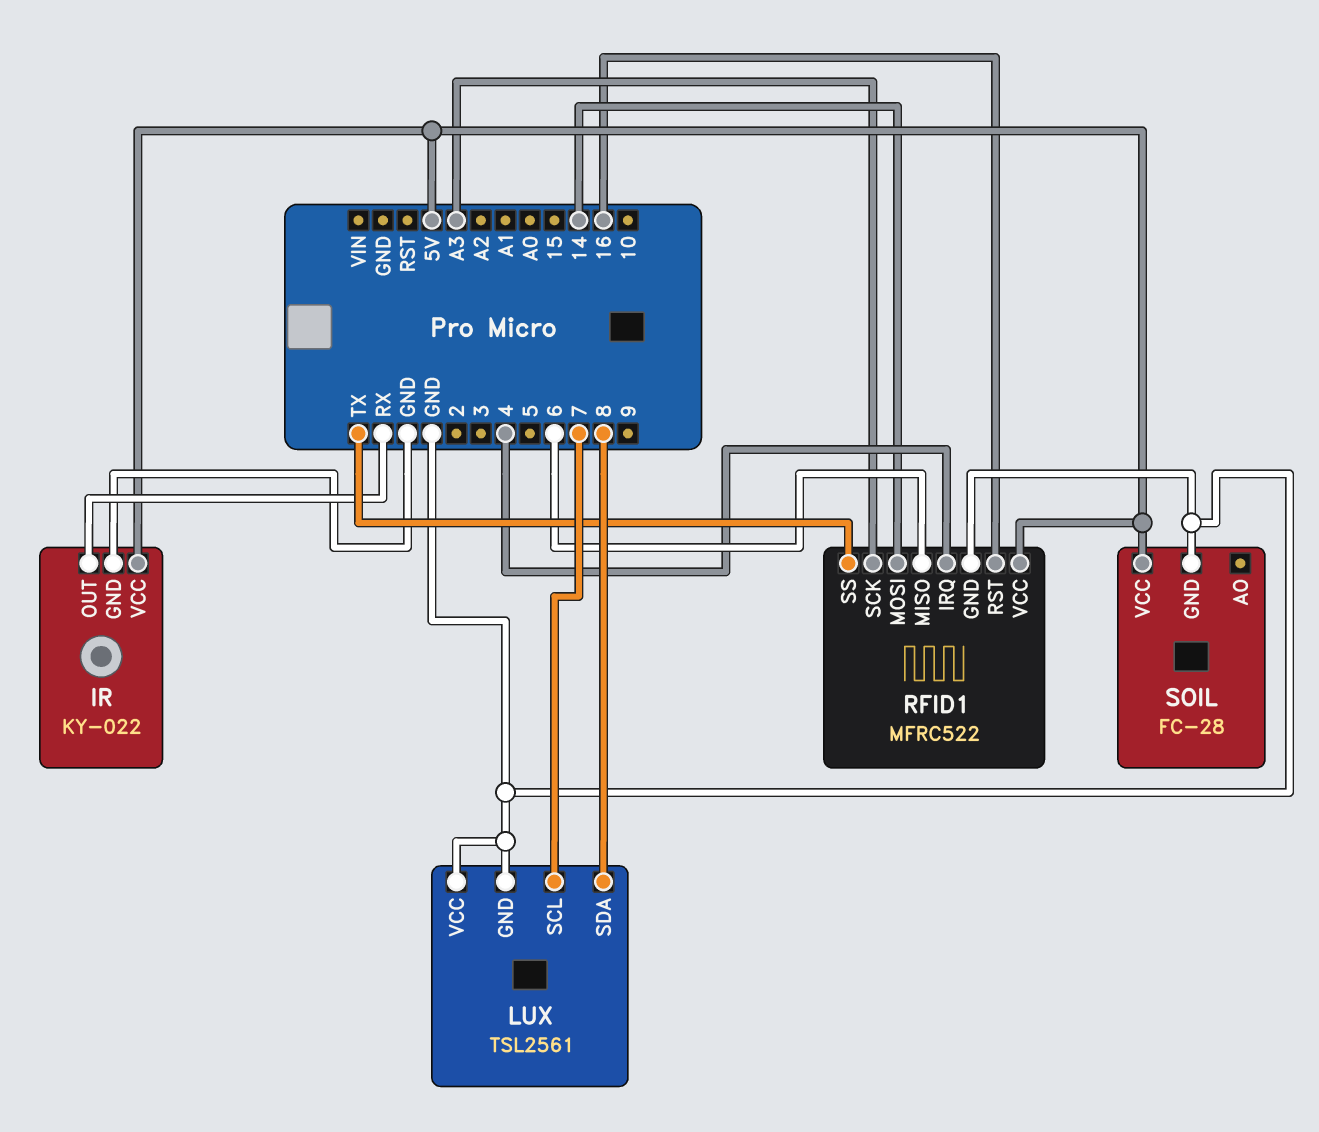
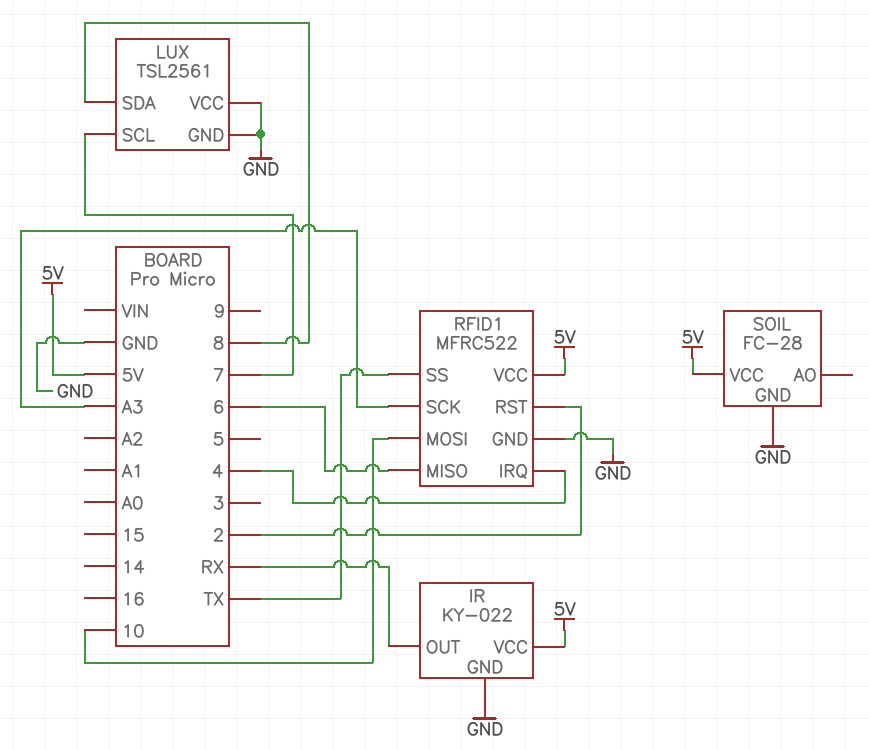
RFID1 pin MOSI: 14 -> 10
RFID1 pin RST: 16 -> 2

